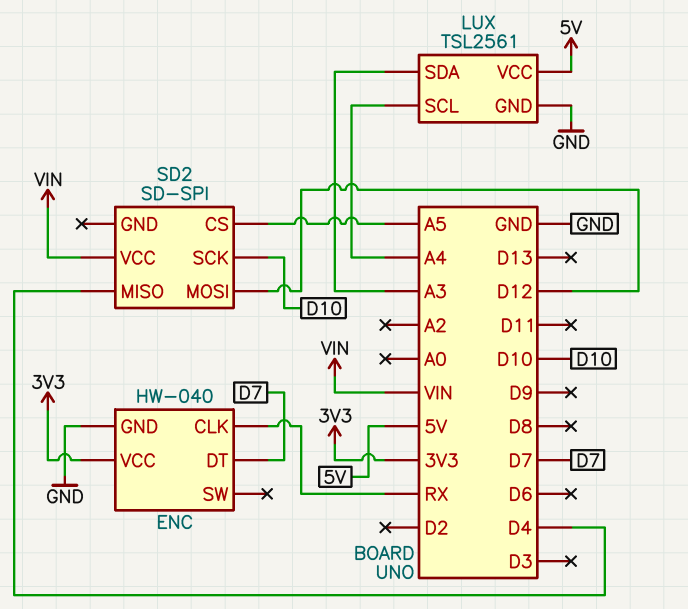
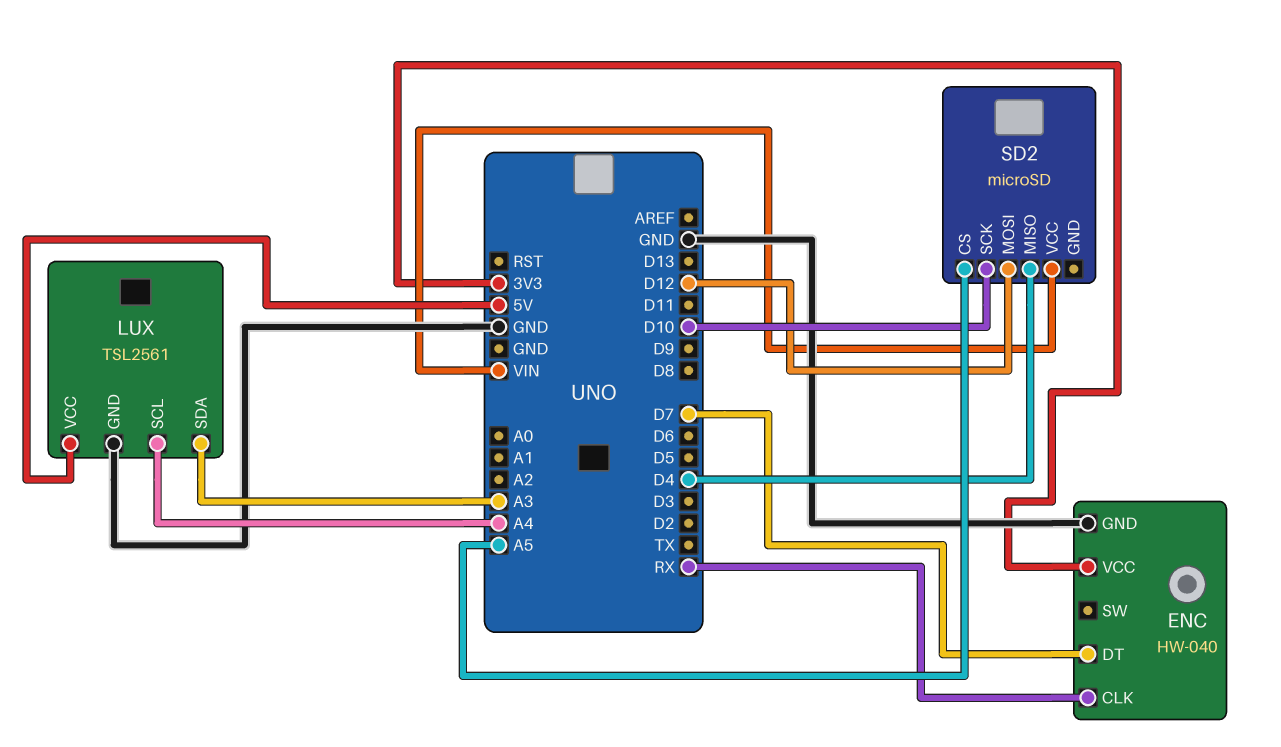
SD2: SD-SPI -> microSD

